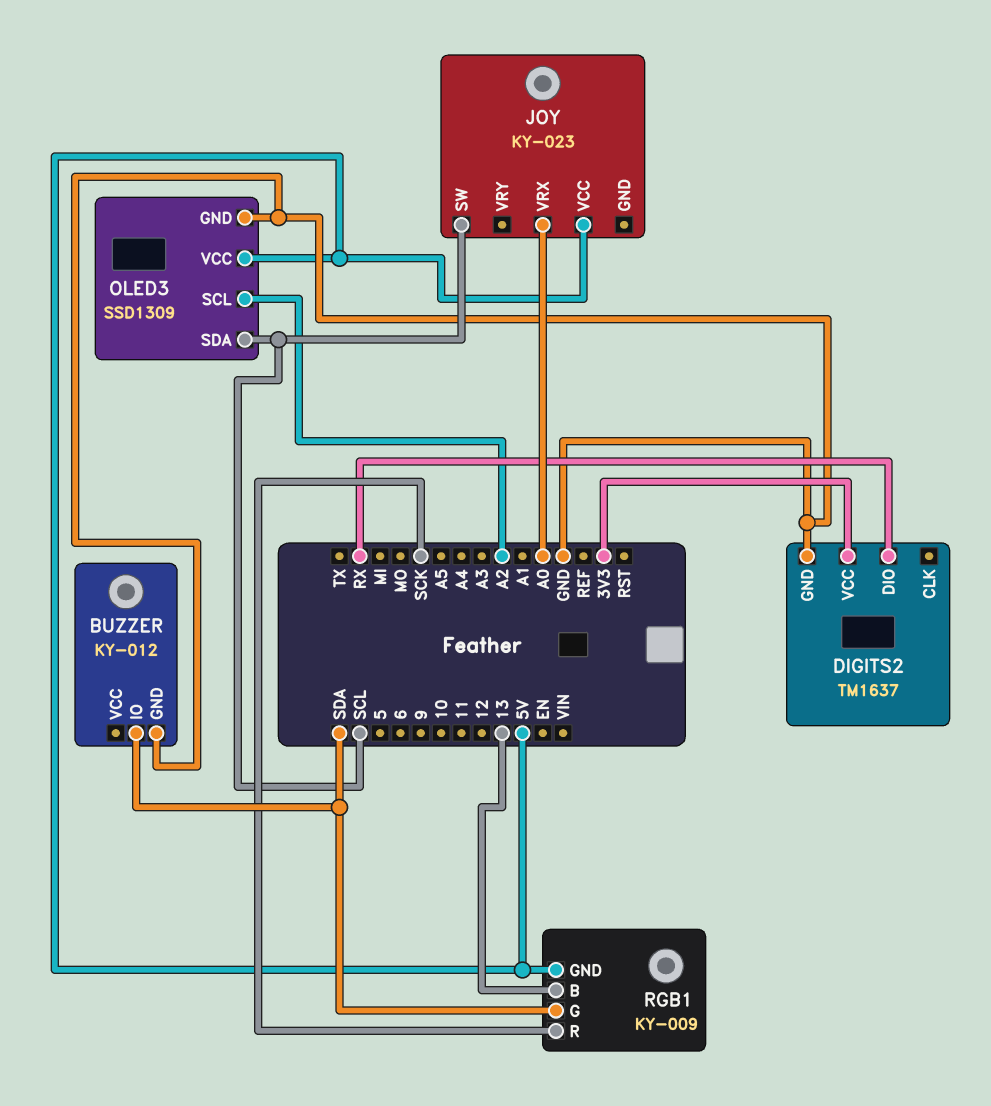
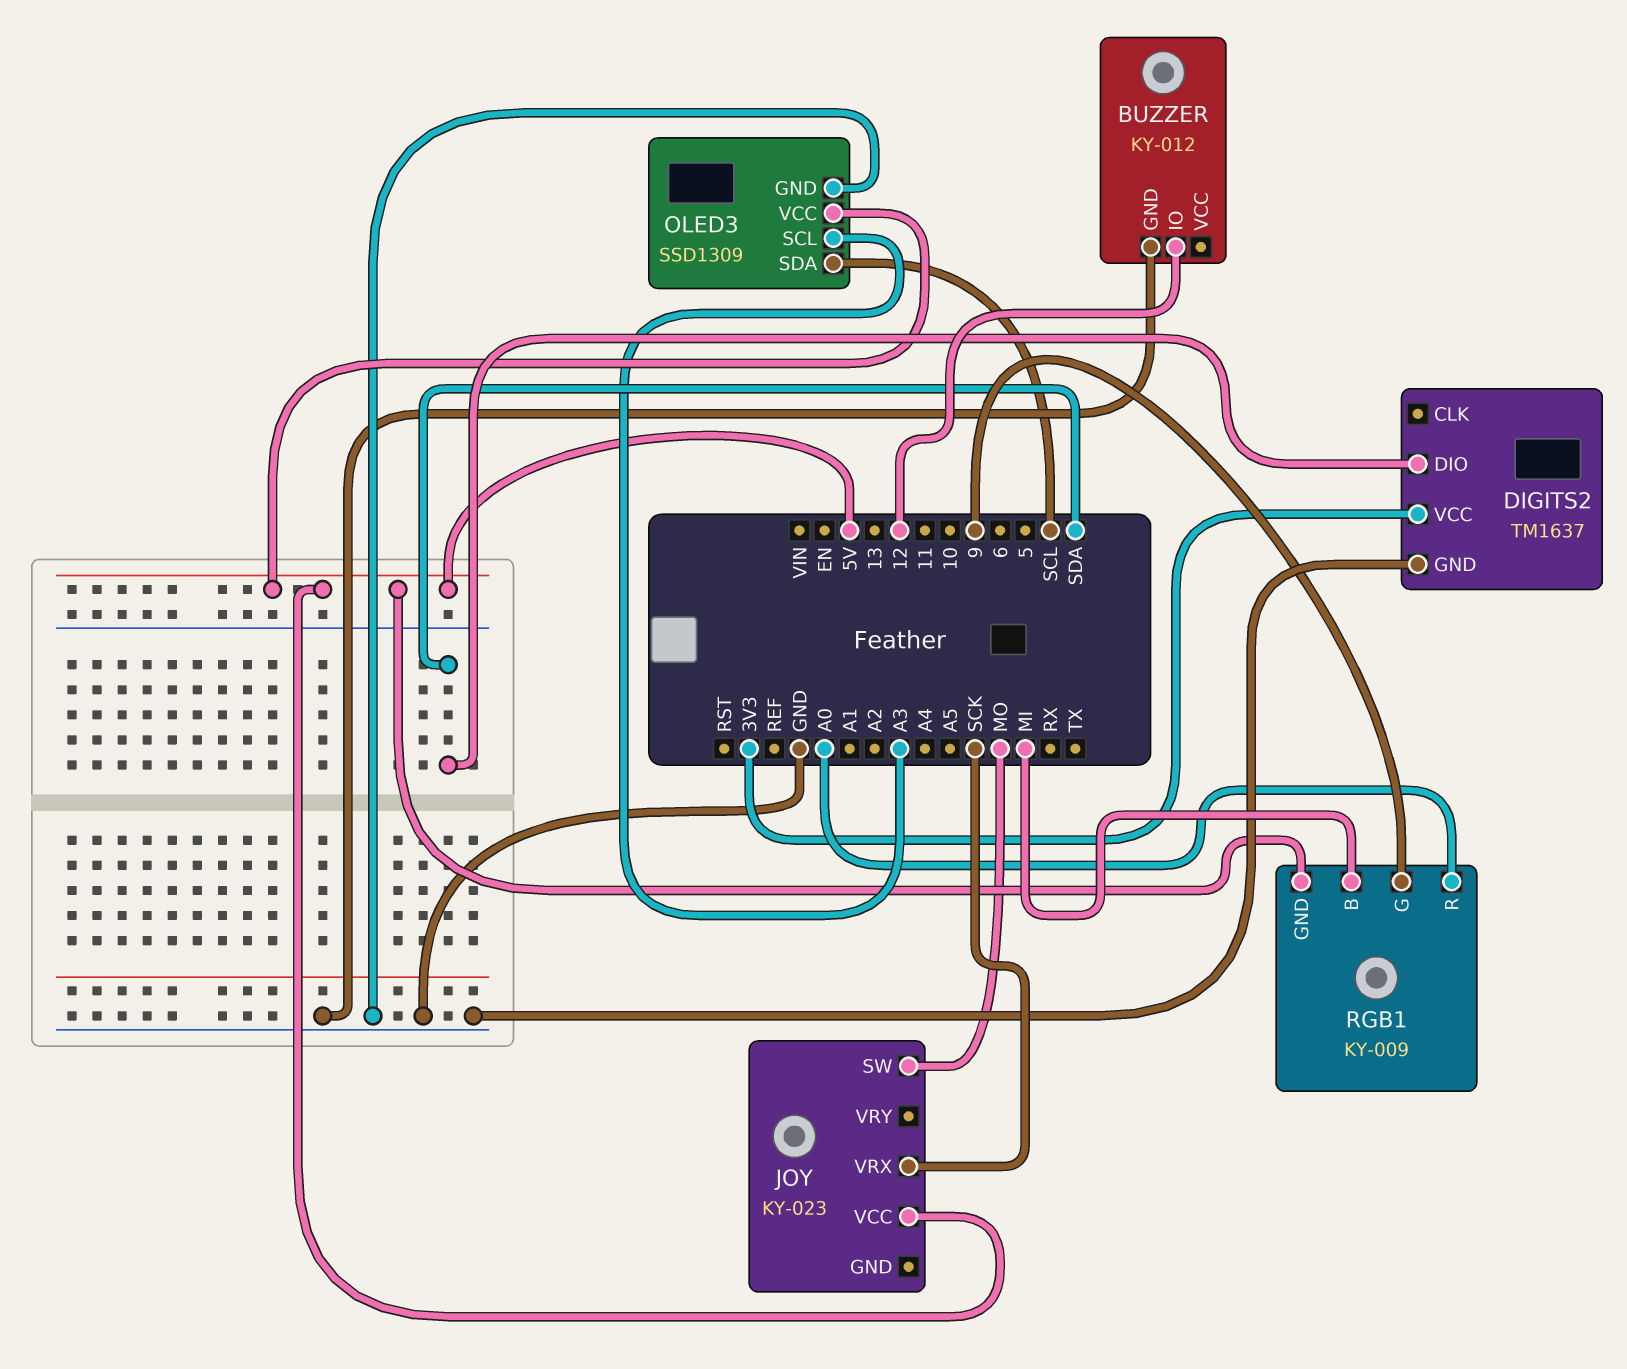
BUZZER pin IO: SDA -> 12
DIGITS2 pin DIO: RX -> SDA
JOY pin SW: SCL -> MO
JOY pin VRX: A0 -> SCK
OLED3 pin SCL: A2 -> A3
RGB1 pin B: 13 -> MI
RGB1 pin G: SDA -> 9
RGB1 pin R: SCK -> A0

